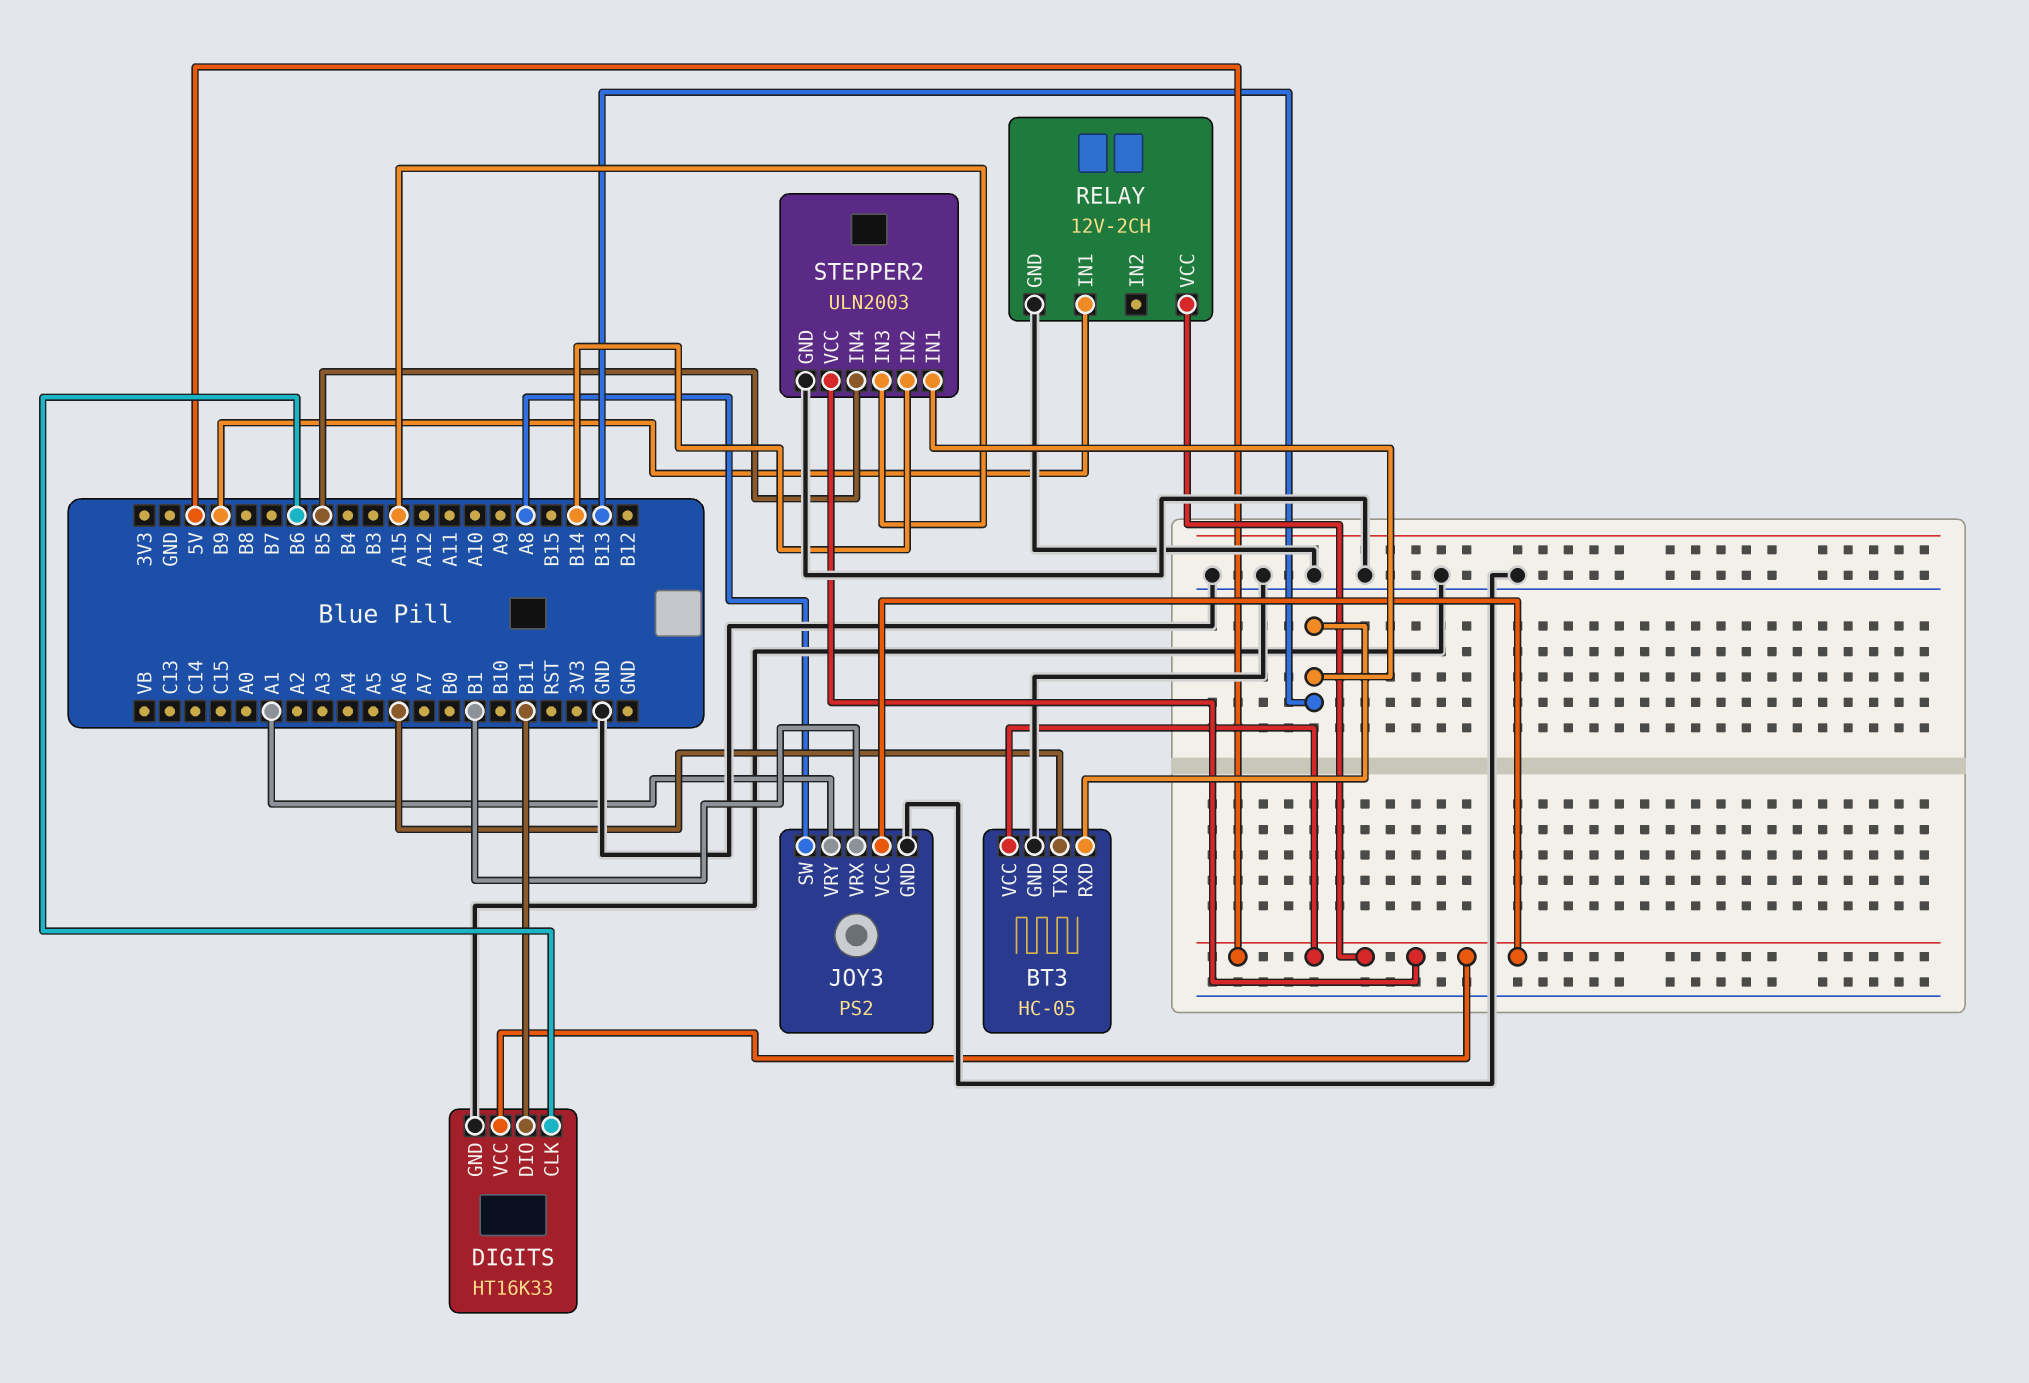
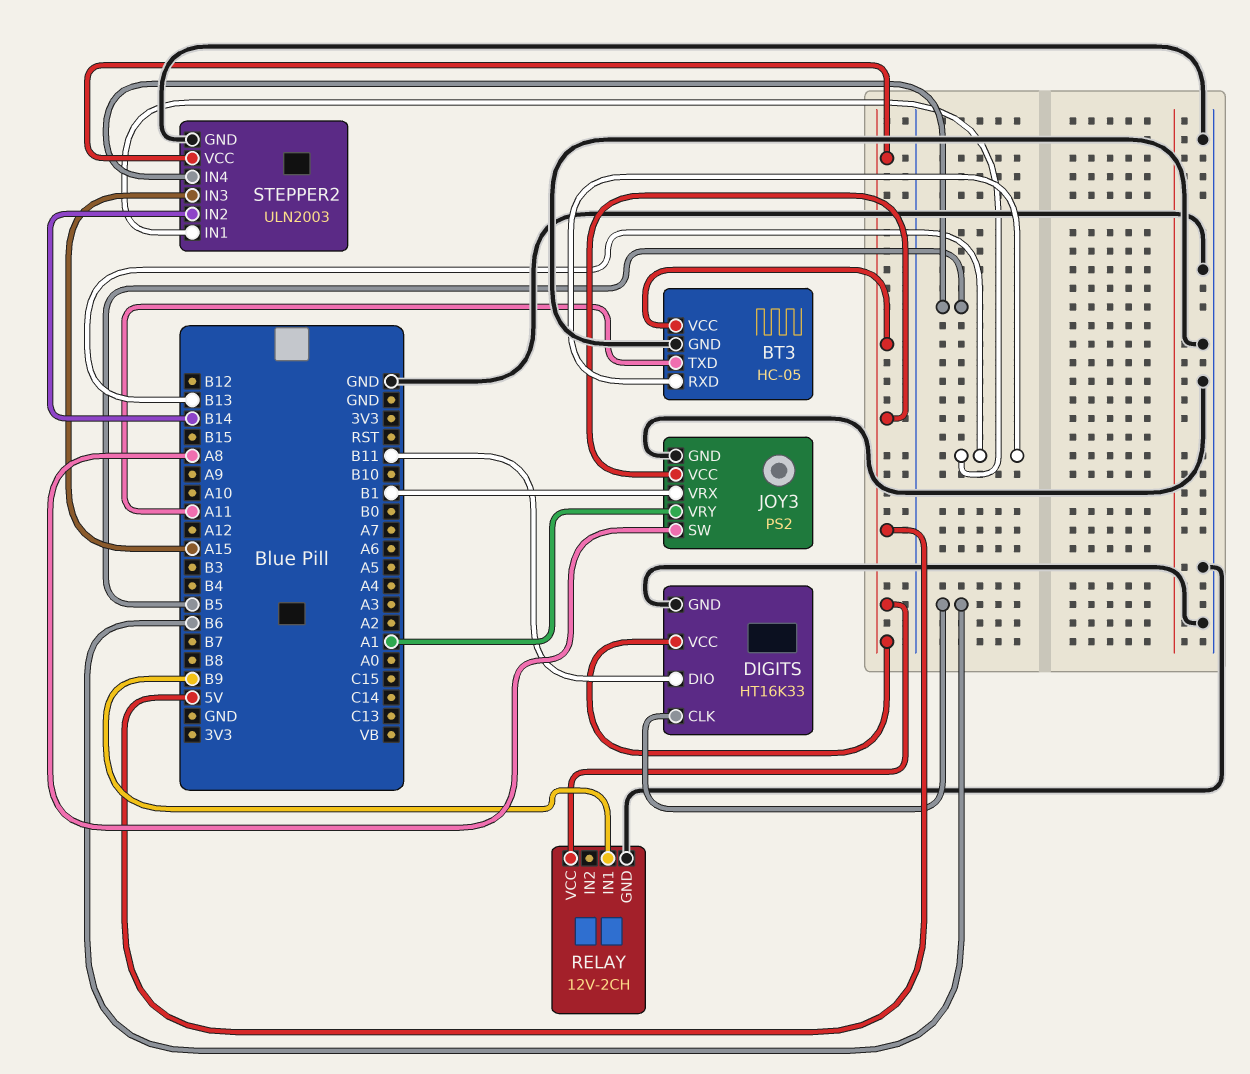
BT3 pin TXD: A6 -> A11

